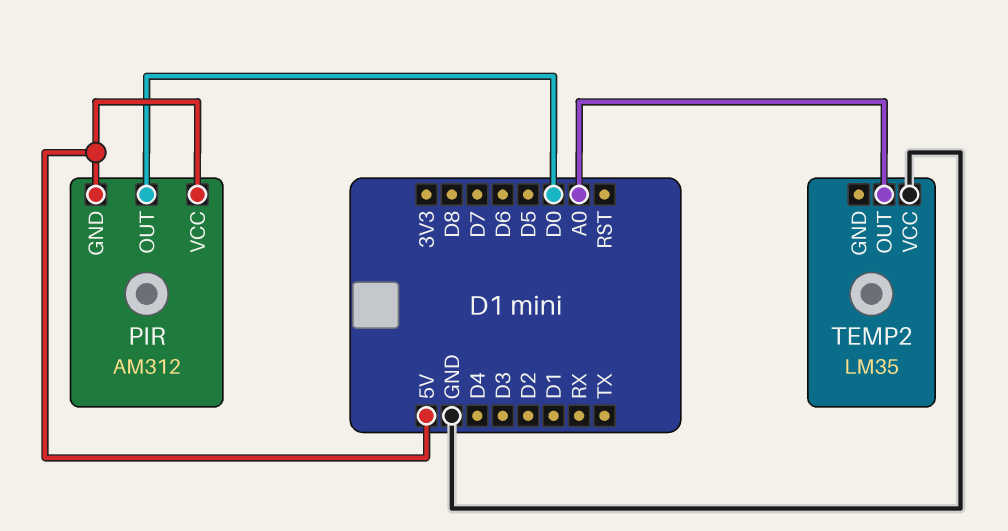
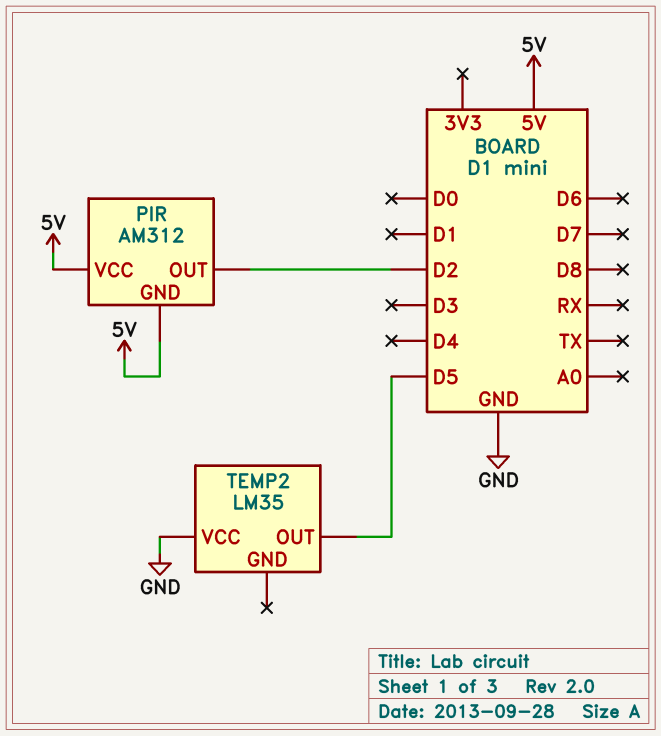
PIR pin OUT: D0 -> D2
TEMP2 pin OUT: A0 -> D5

